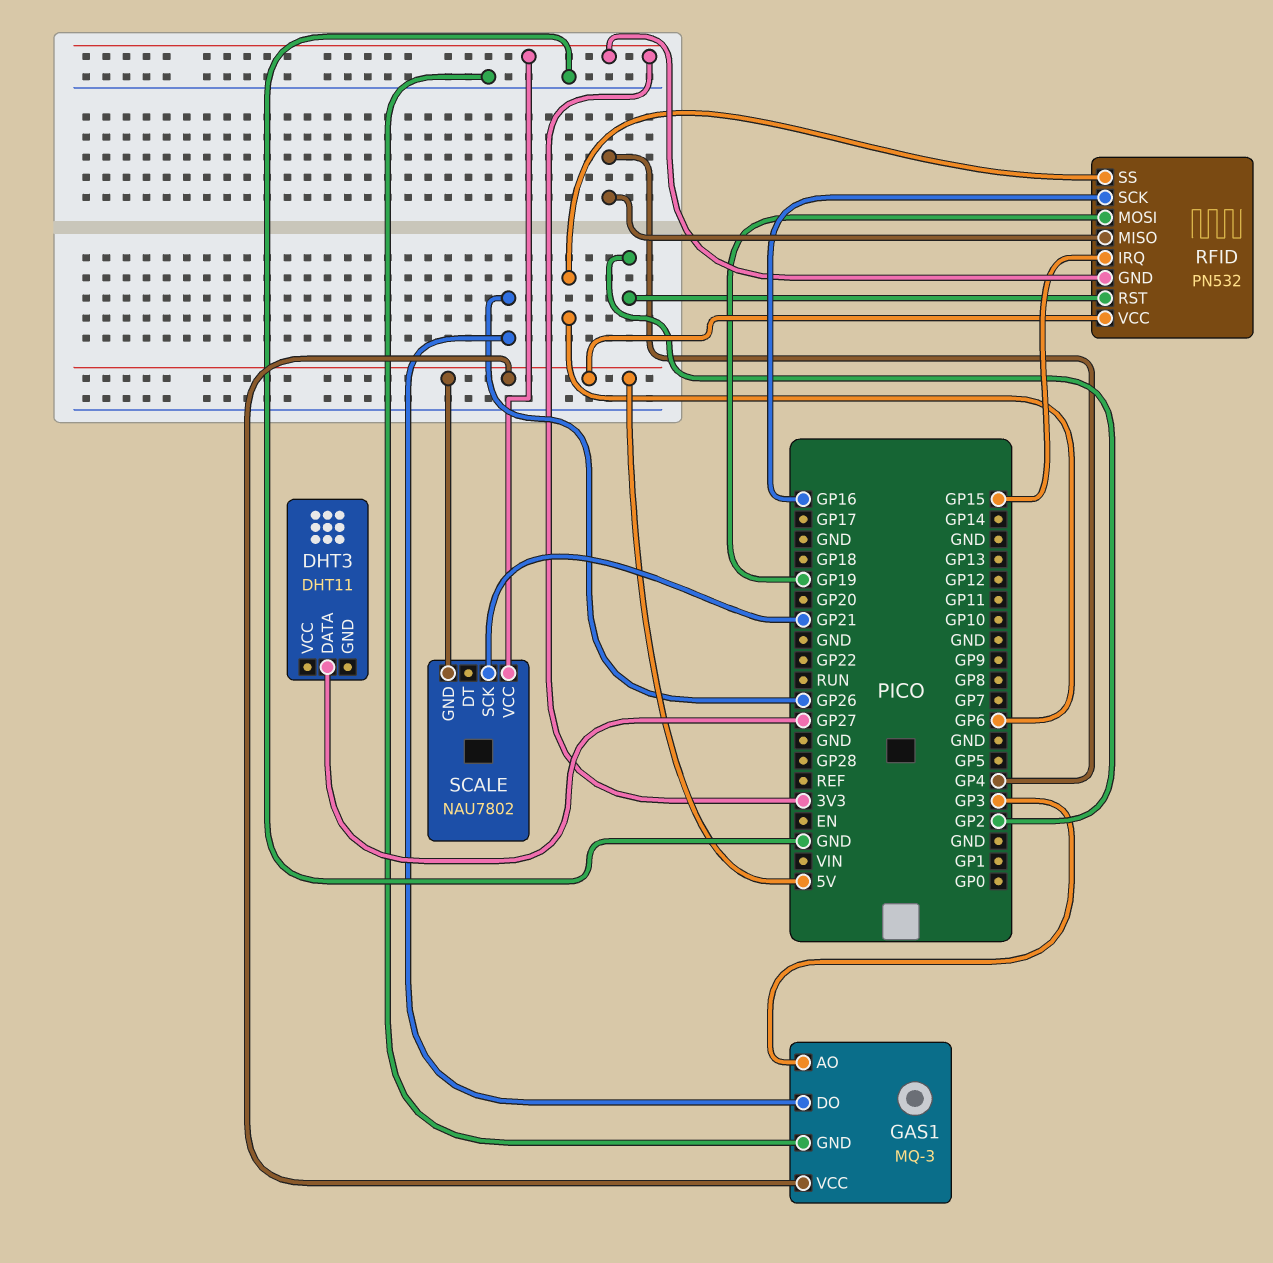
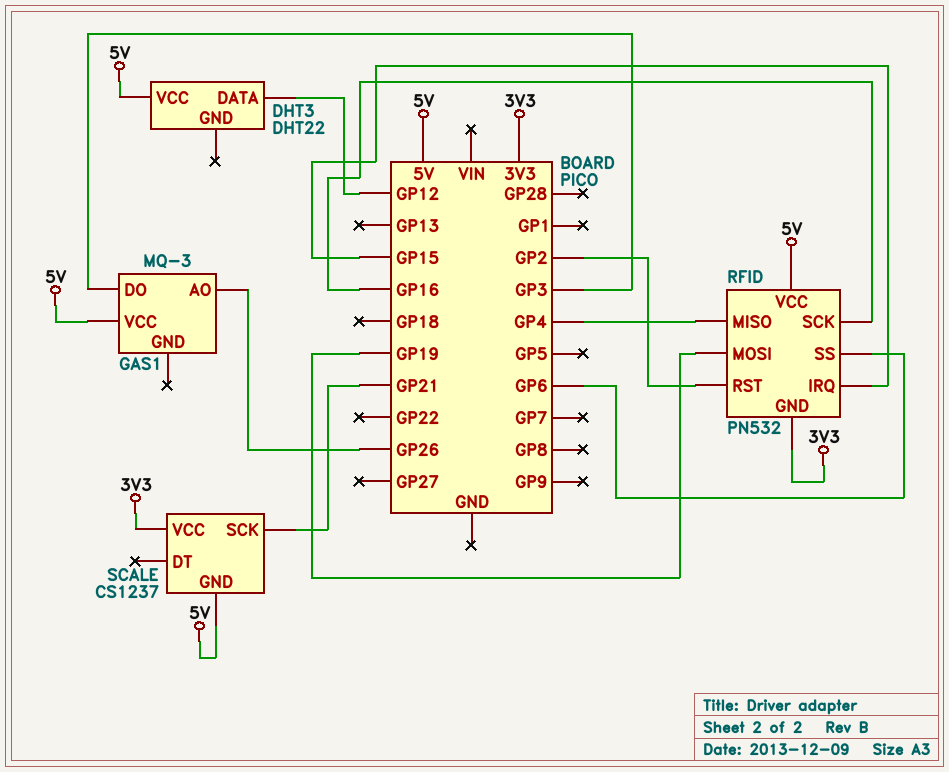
DHT3: DHT11 -> DHT22
DHT3 pin DATA: GP27 -> GP12
DHT3 pin VCC: none -> 5V
GAS1 pin AO: GP3 -> GP26
GAS1 pin DO: GP26 -> GP3
GAS1 pin GND: GND -> none
SCALE: NAU7802 -> CS1237

